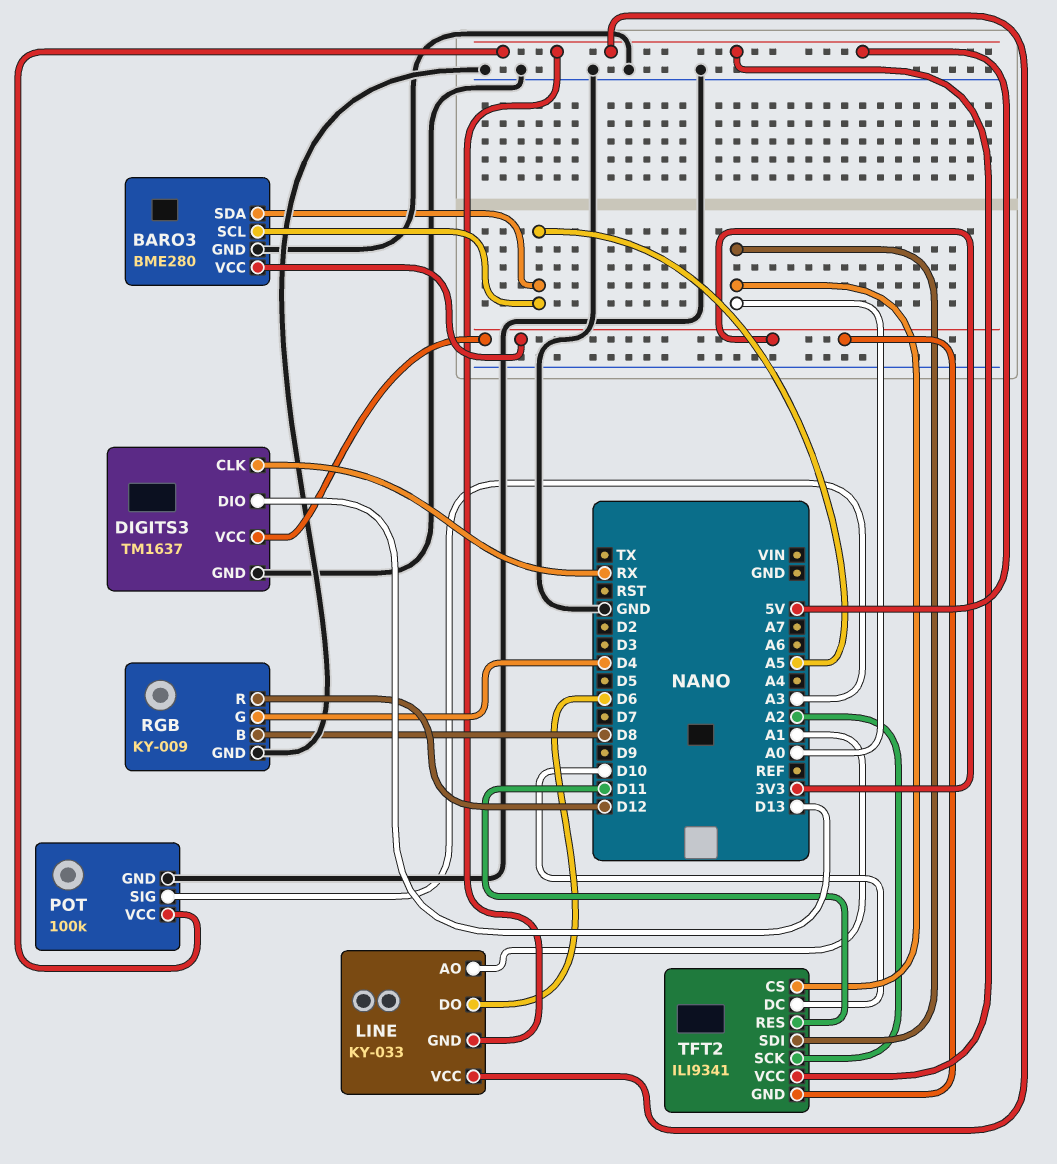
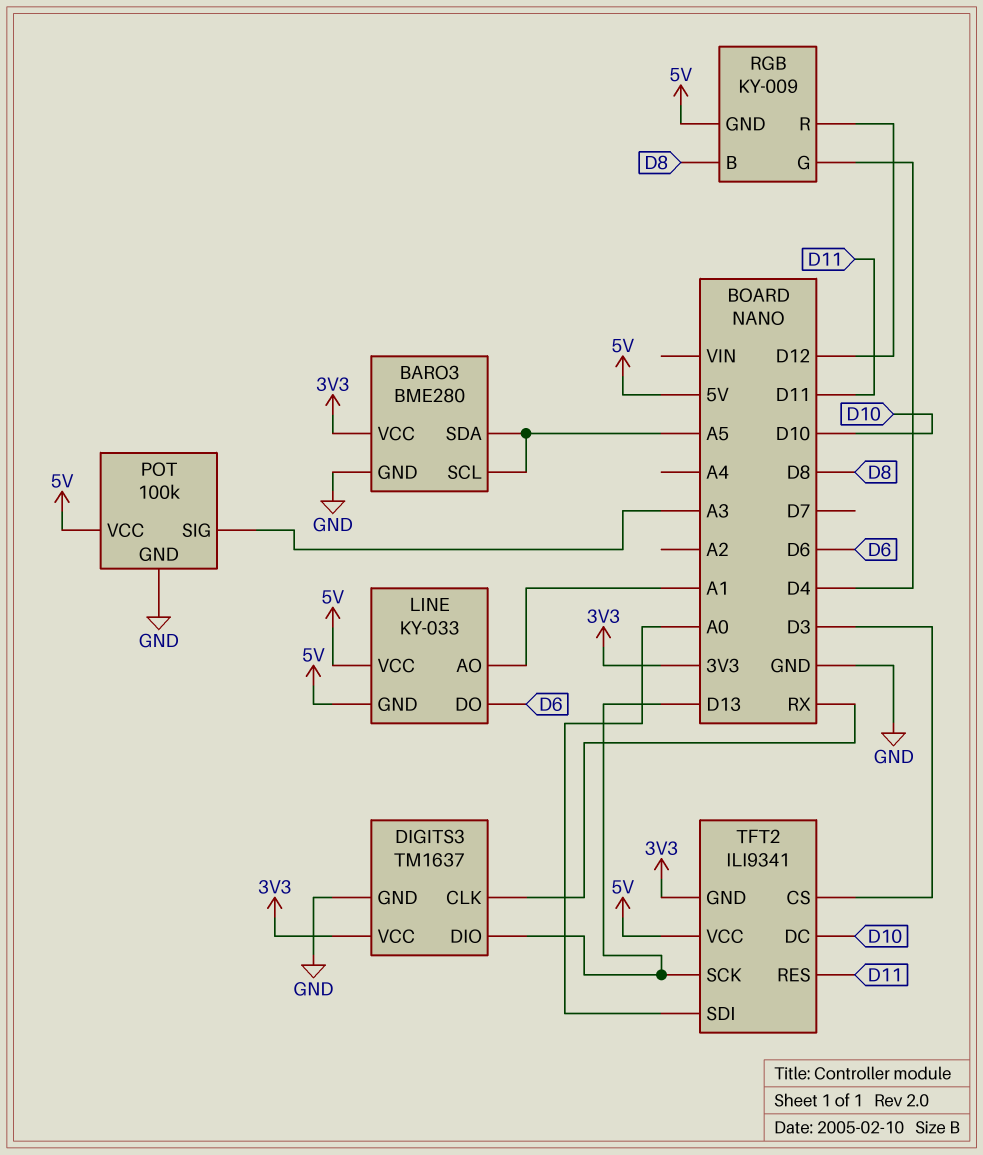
RGB pin GND: GND -> 5V
TFT2 pin CS: A0 -> D3
TFT2 pin SCK: A2 -> D13

